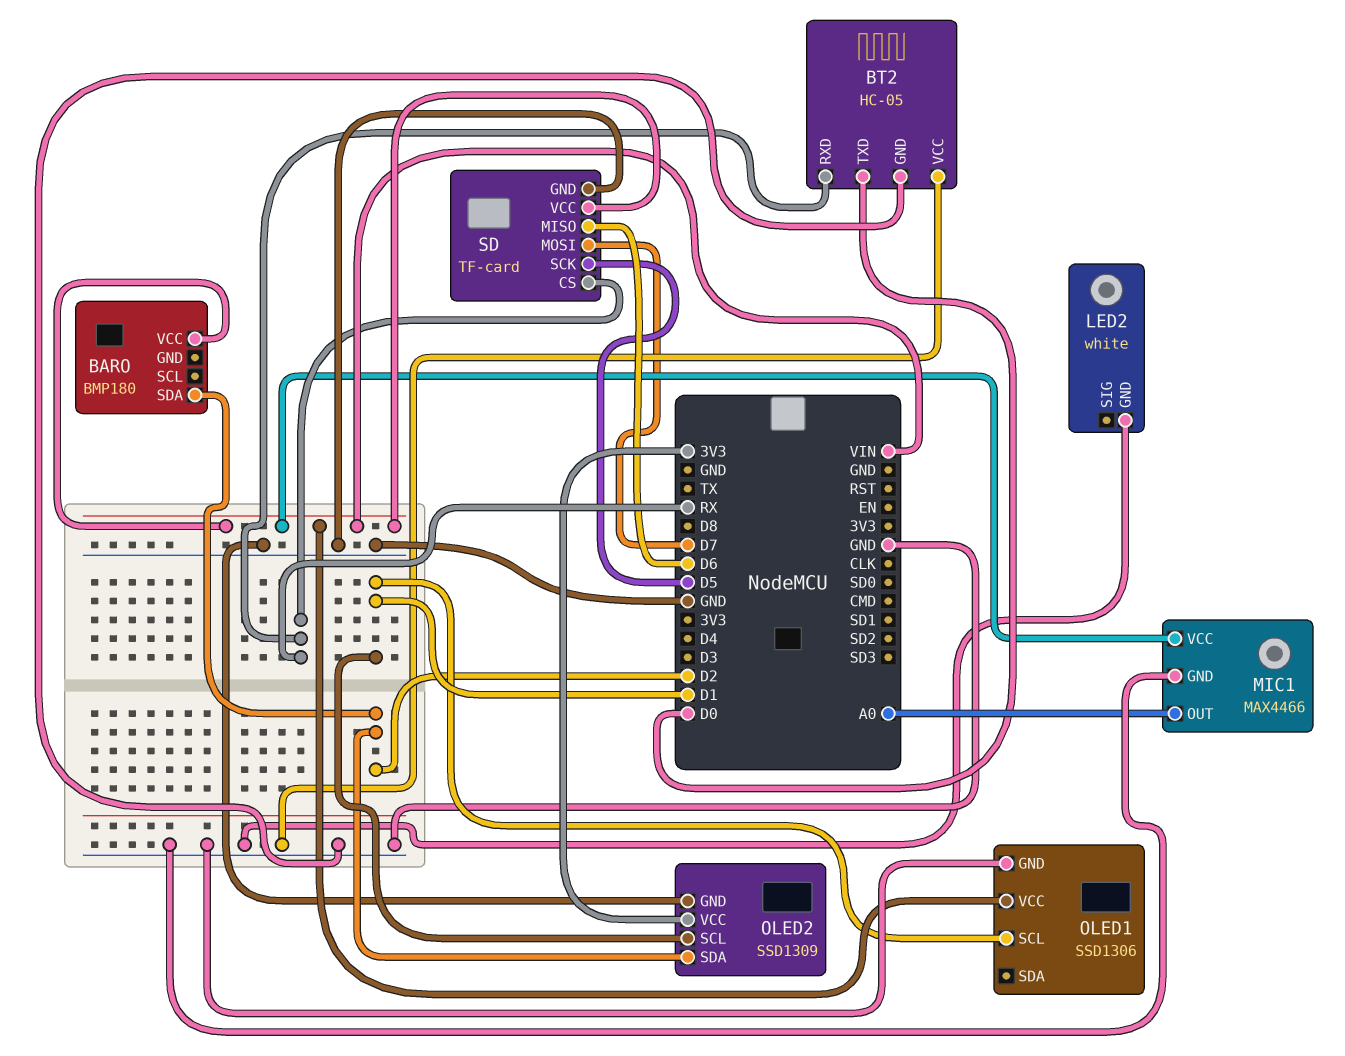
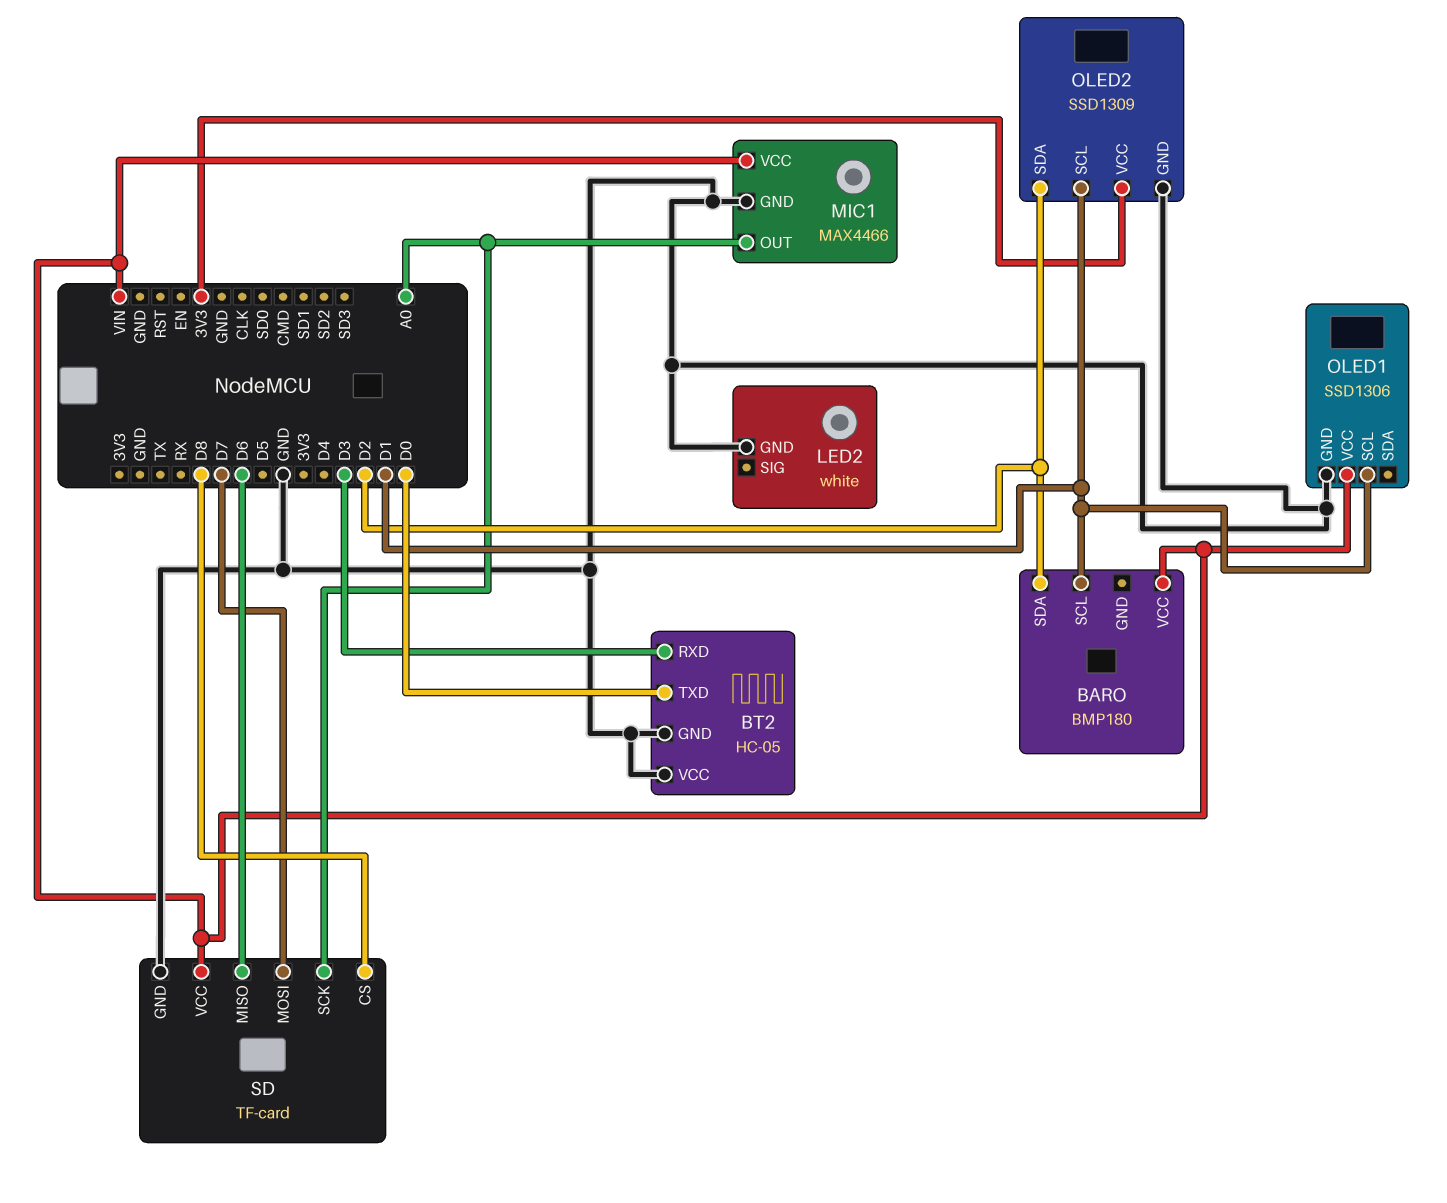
BARO pin SCL: none -> D1
BT2 pin RXD: RX -> D3
SD pin CS: RX -> D8
SD pin SCK: D5 -> A0

